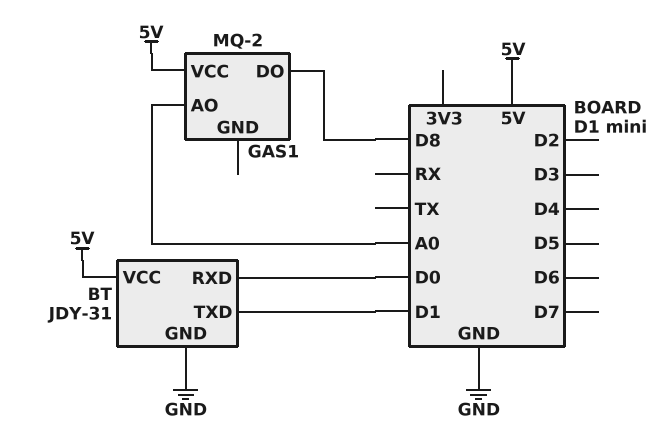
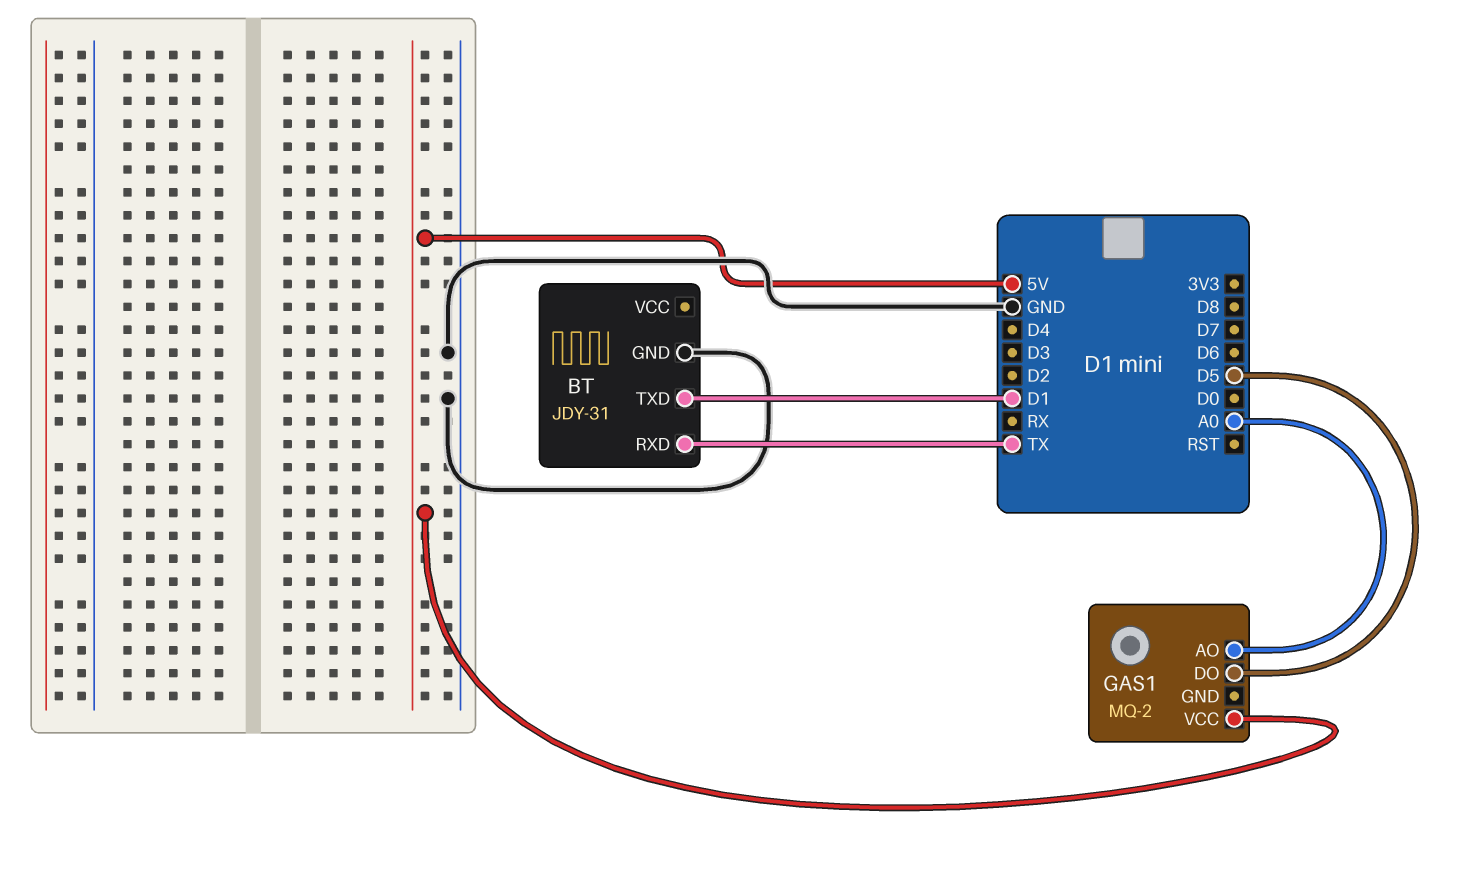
BT pin RXD: D0 -> TX
BT pin VCC: 5V -> none
GAS1 pin DO: D8 -> D5

